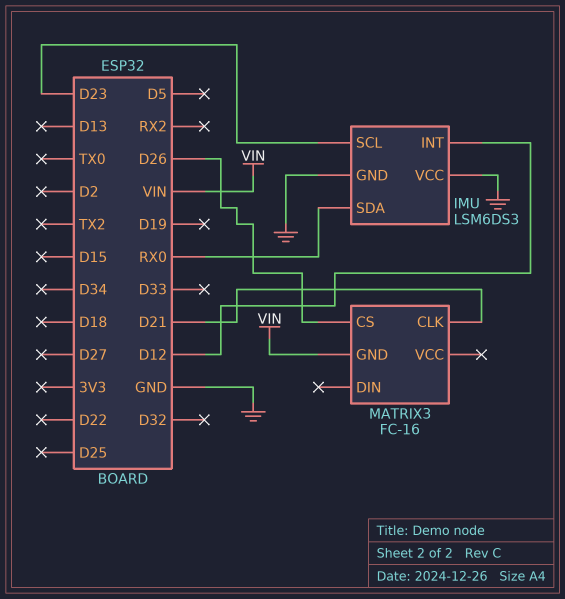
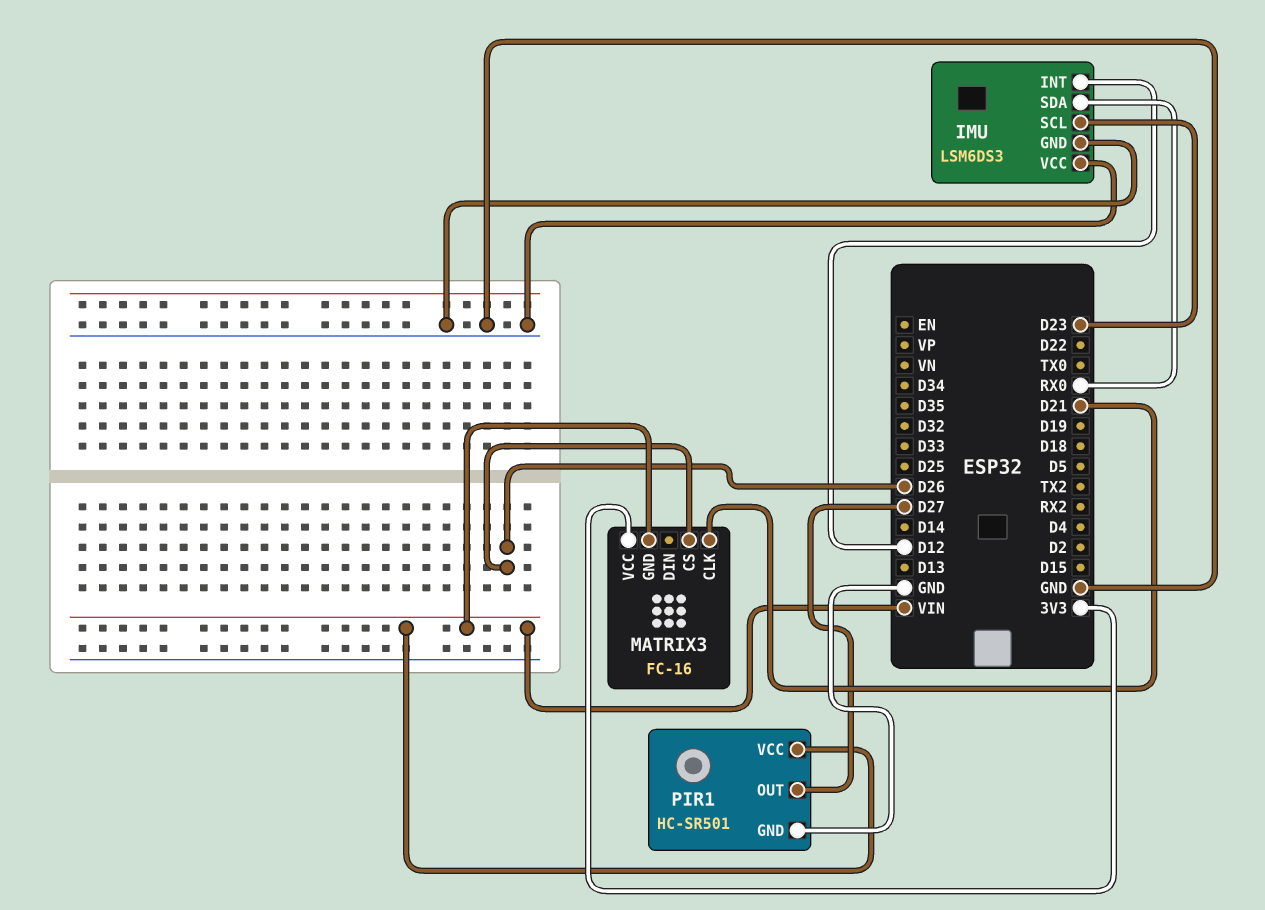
MATRIX3 pin VCC: none -> 3V3
PIR1: none -> HC-SR501
PIR1 pin GND: none -> GND
PIR1 pin OUT: none -> D27
PIR1 pin VCC: none -> VIN

